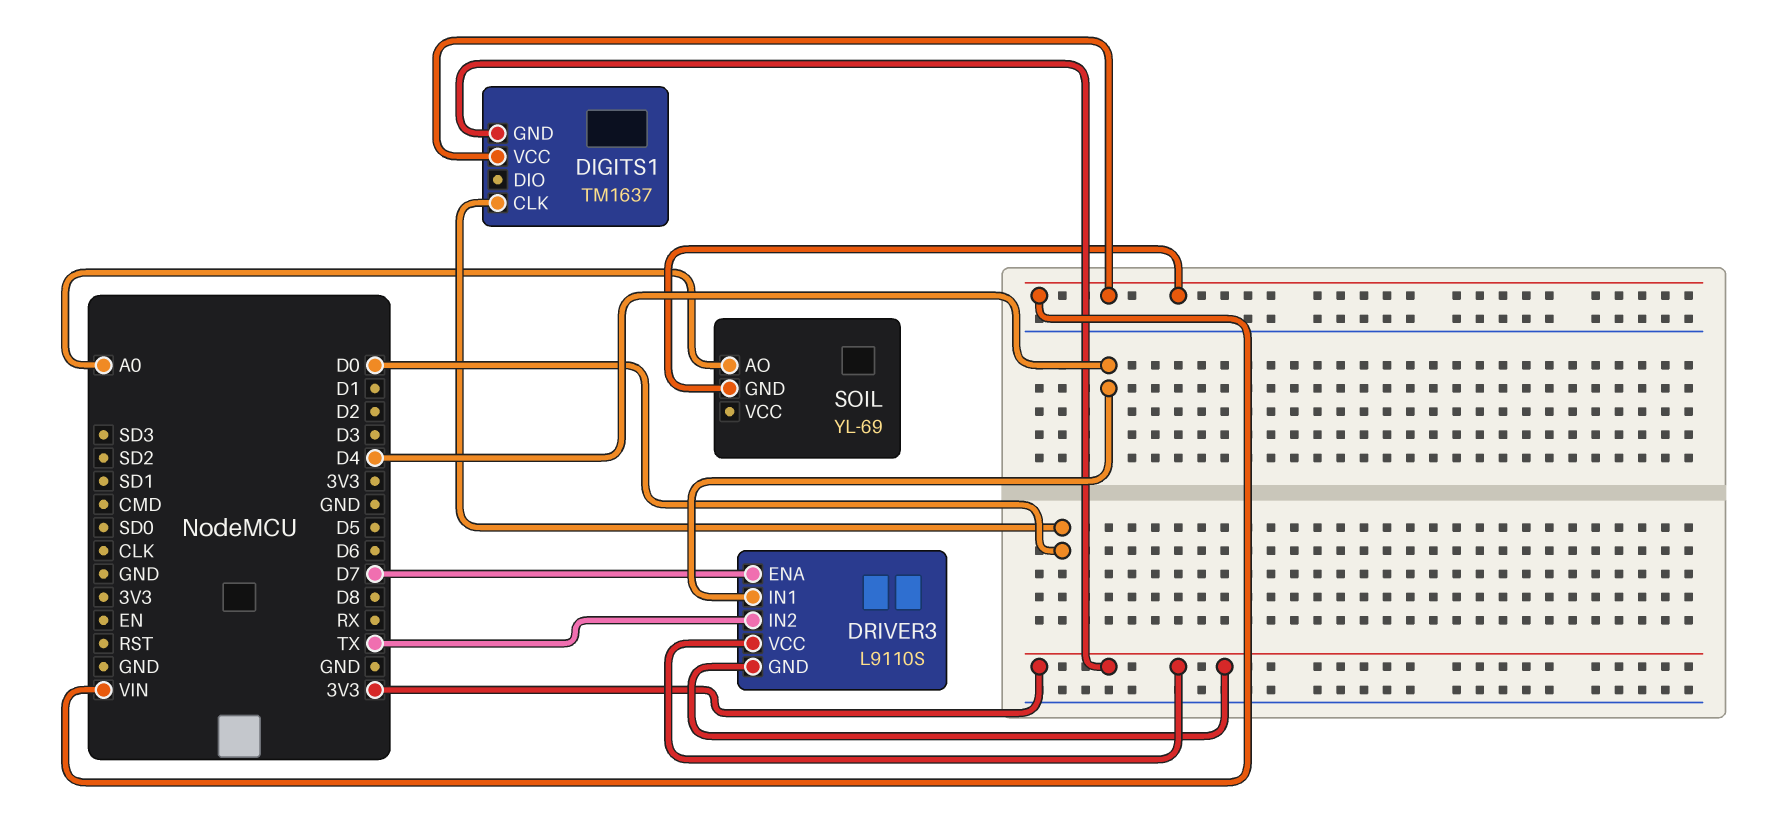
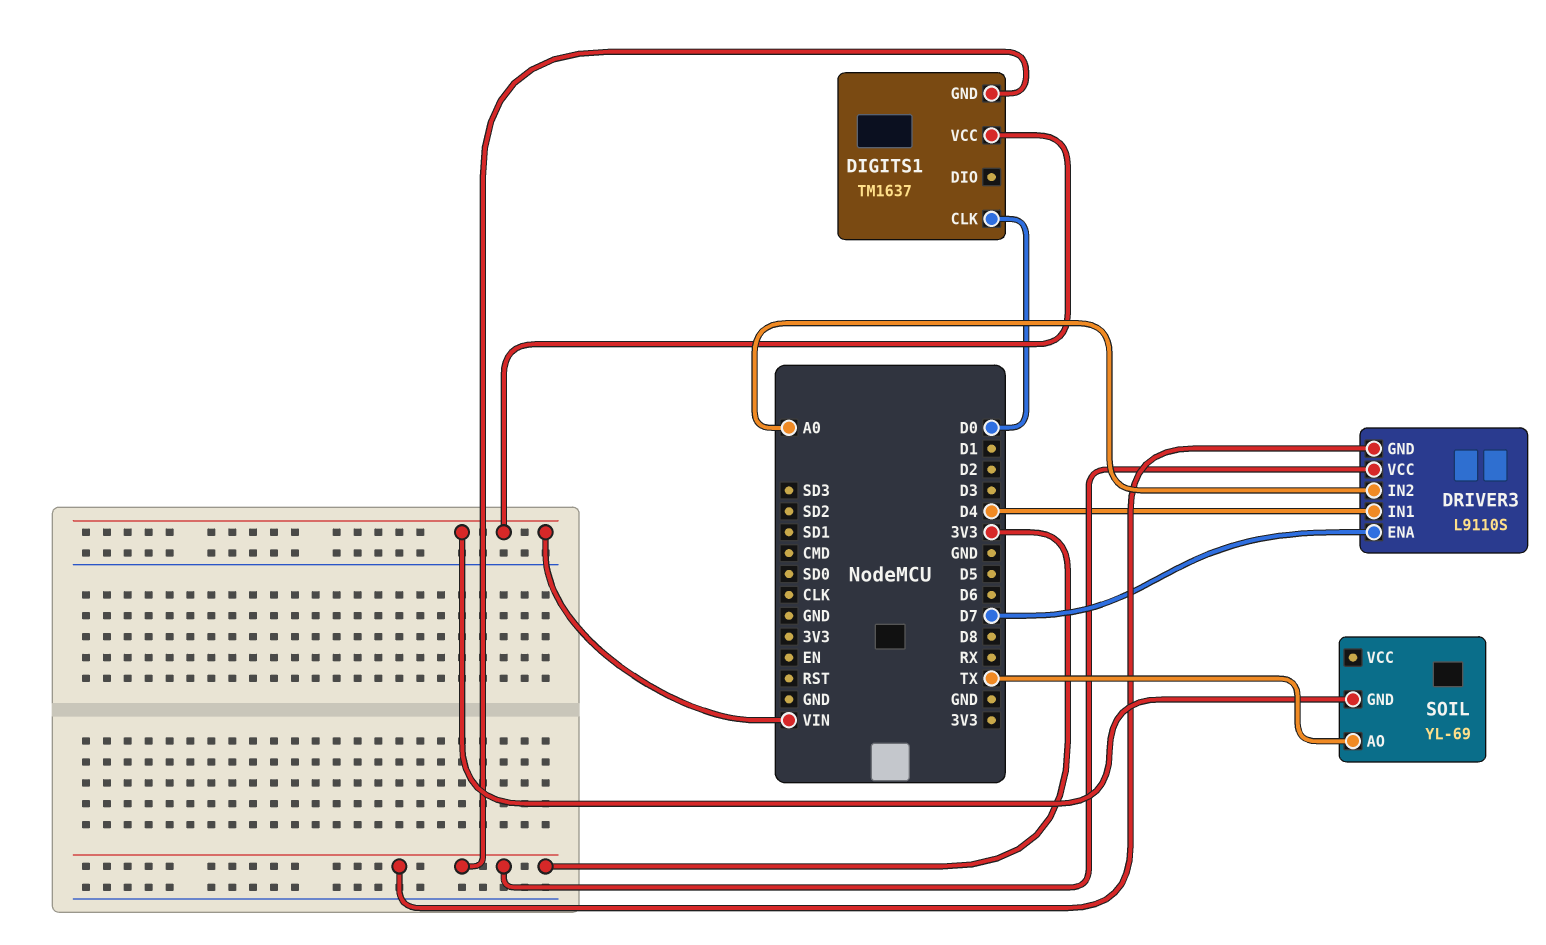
DRIVER3 pin IN2: TX -> A0
SOIL pin AO: A0 -> TX

